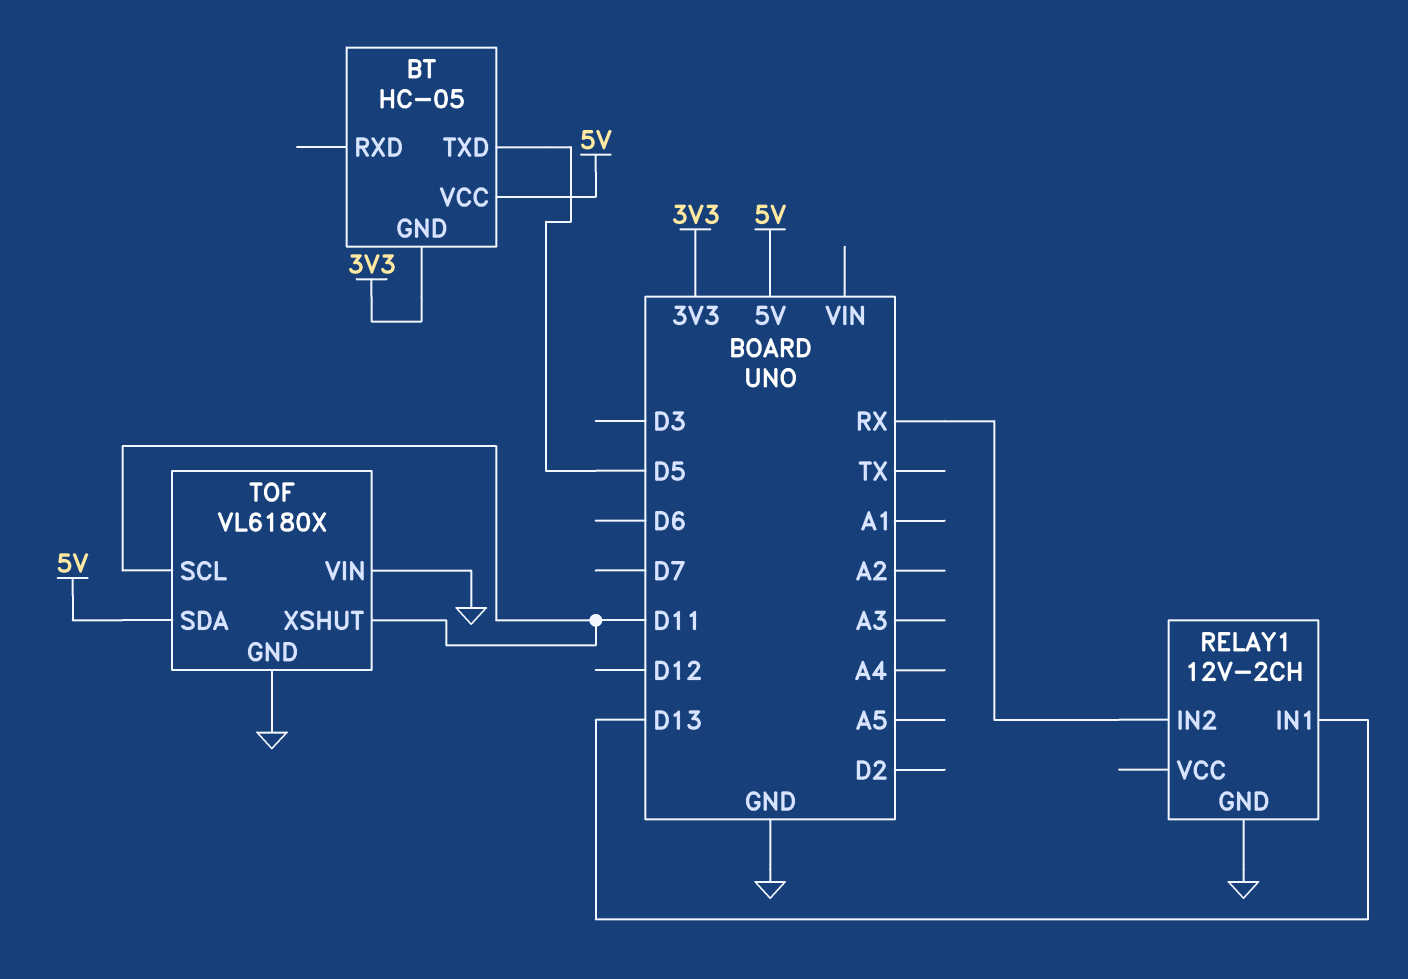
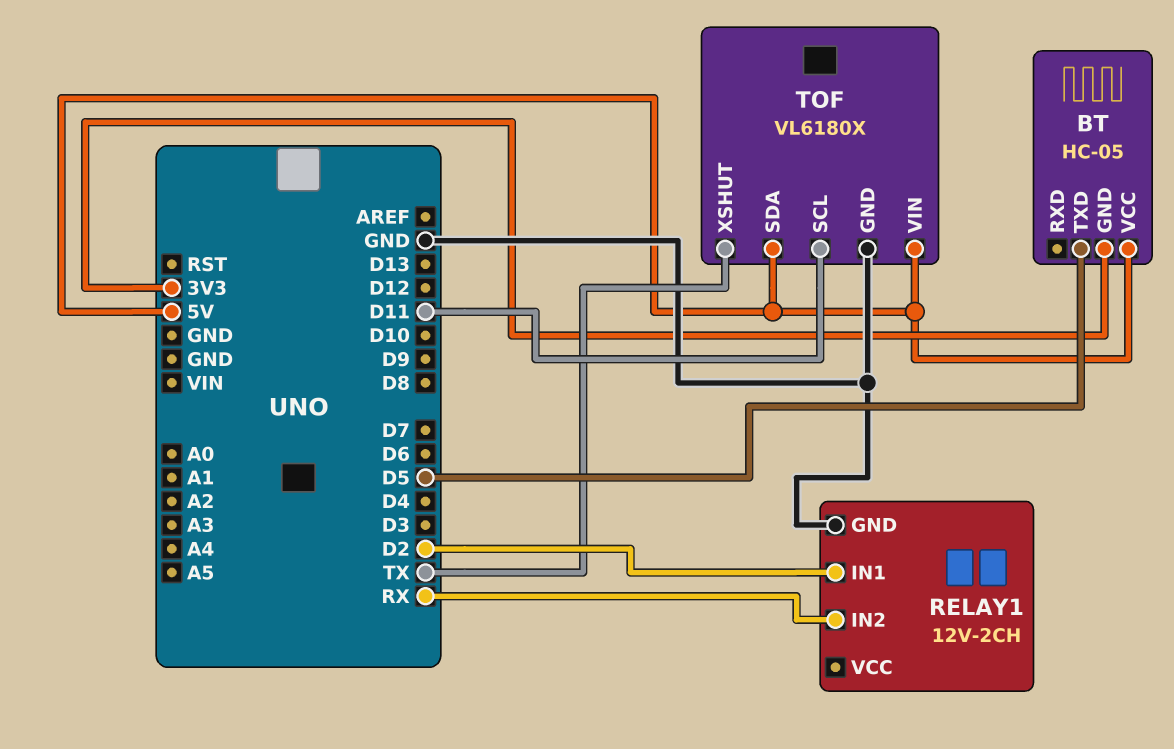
RELAY1 pin IN1: D13 -> D2
TOF pin VIN: GND -> 5V
TOF pin XSHUT: D11 -> TX

